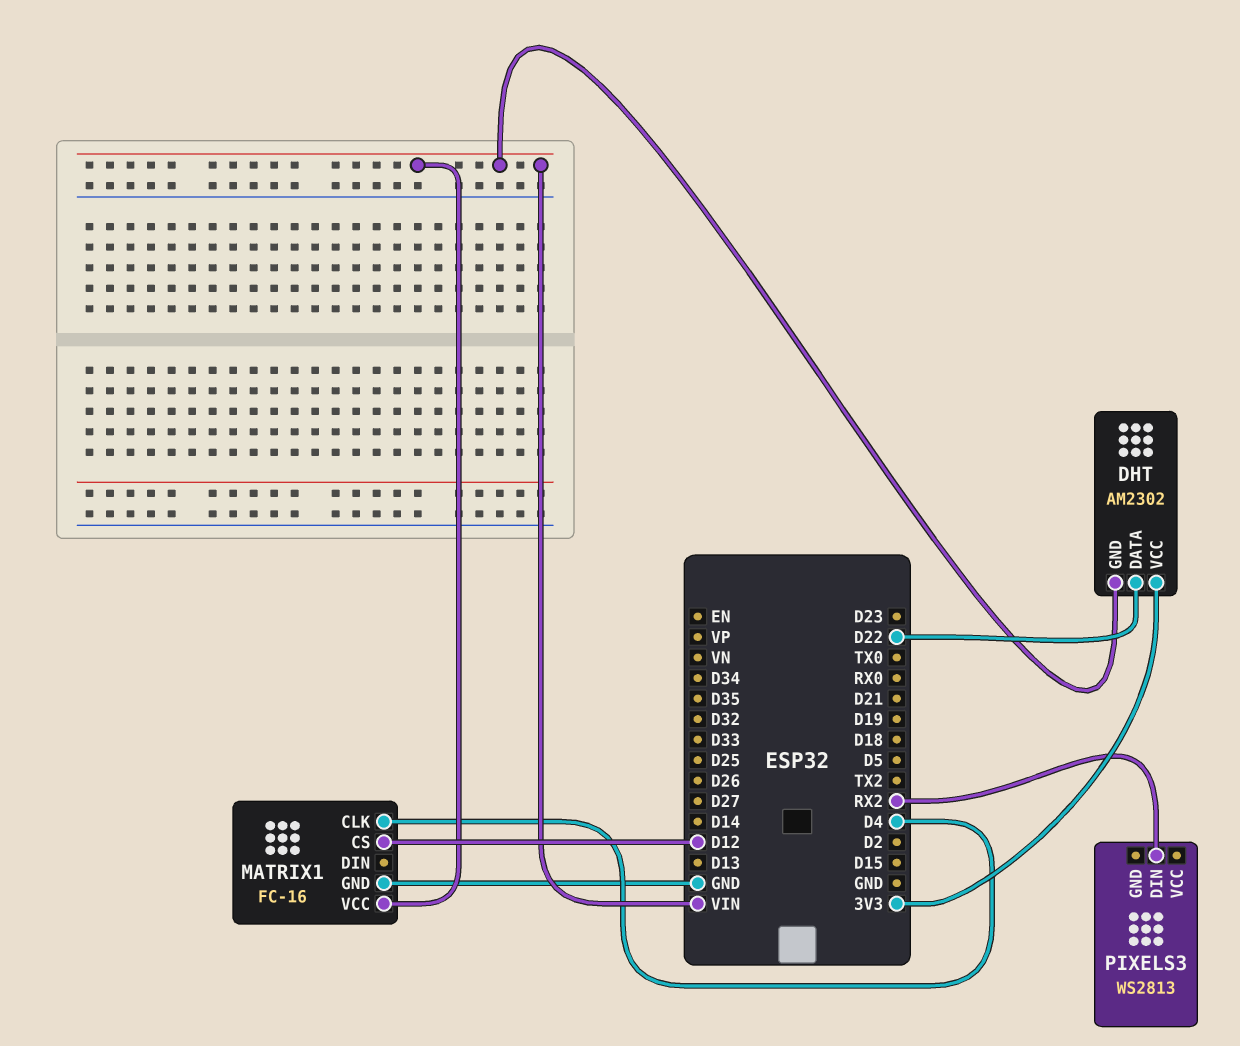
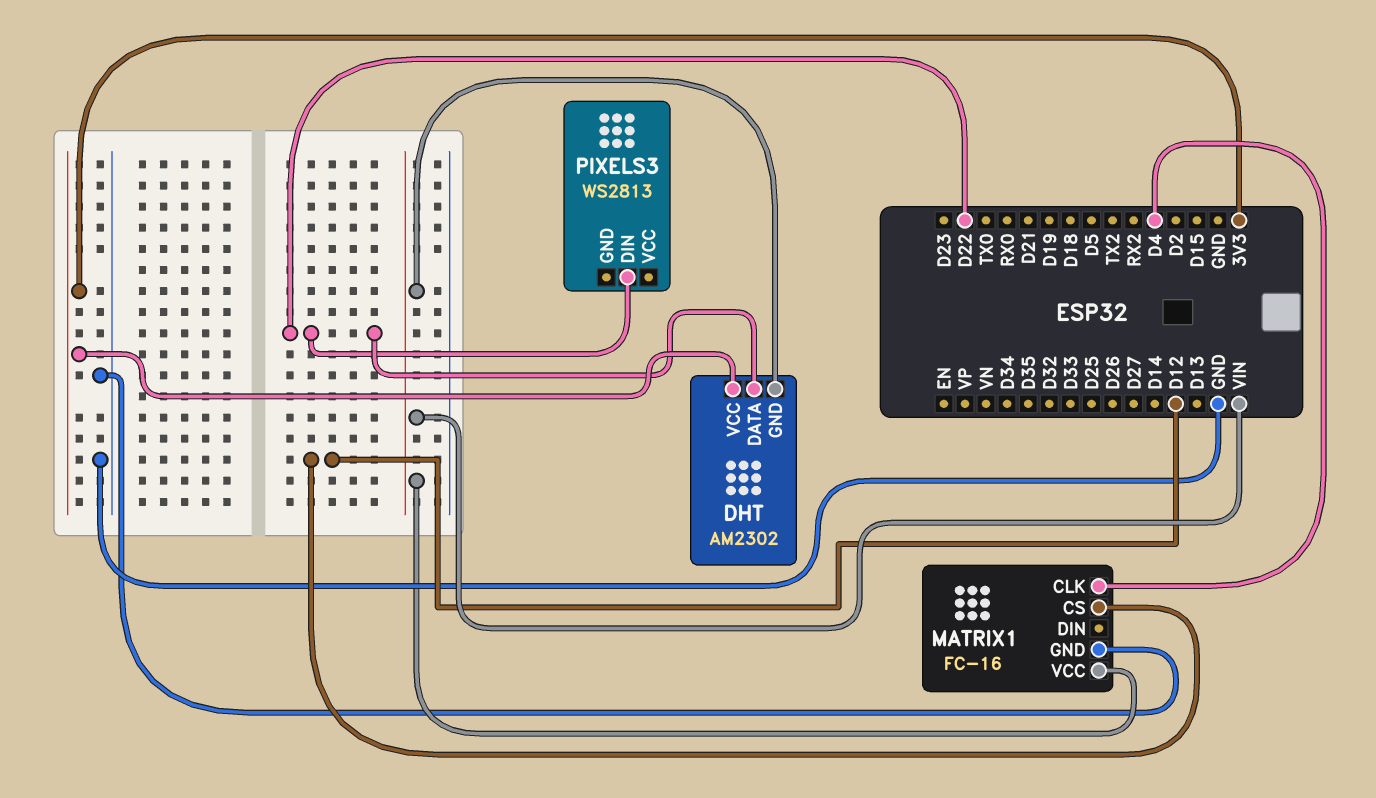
PIXELS3 pin DIN: RX2 -> D22

